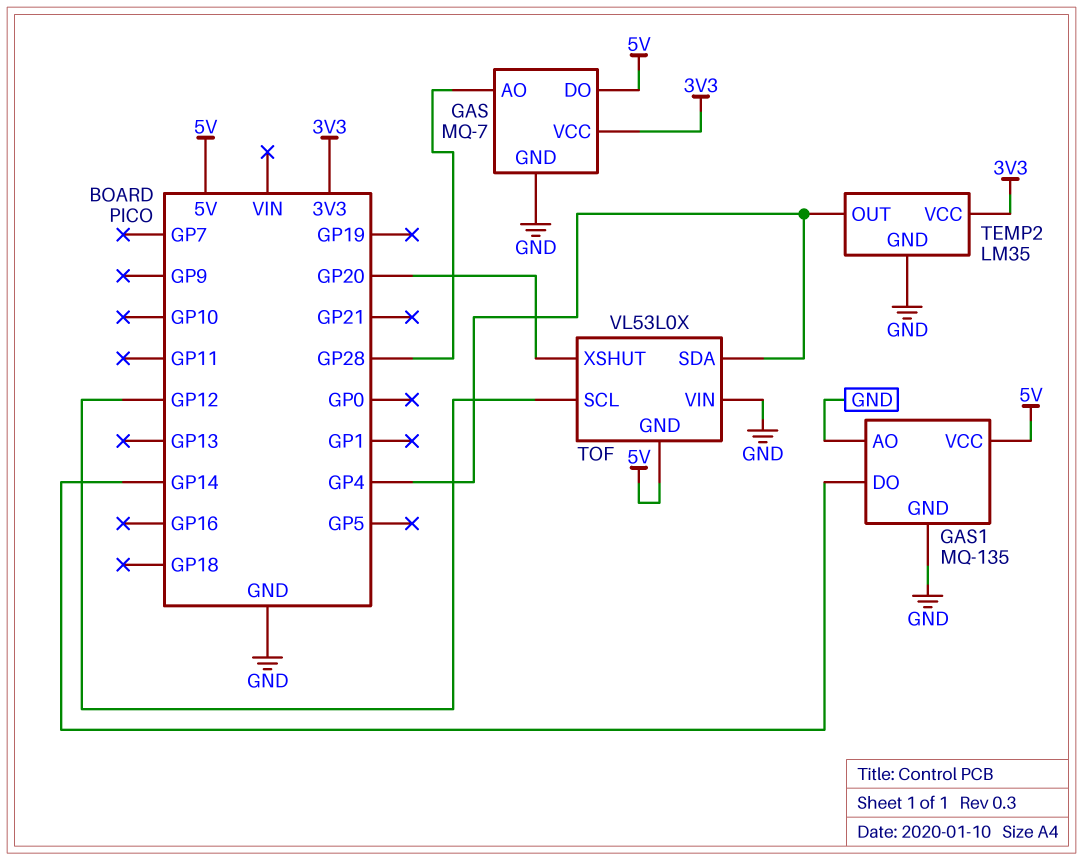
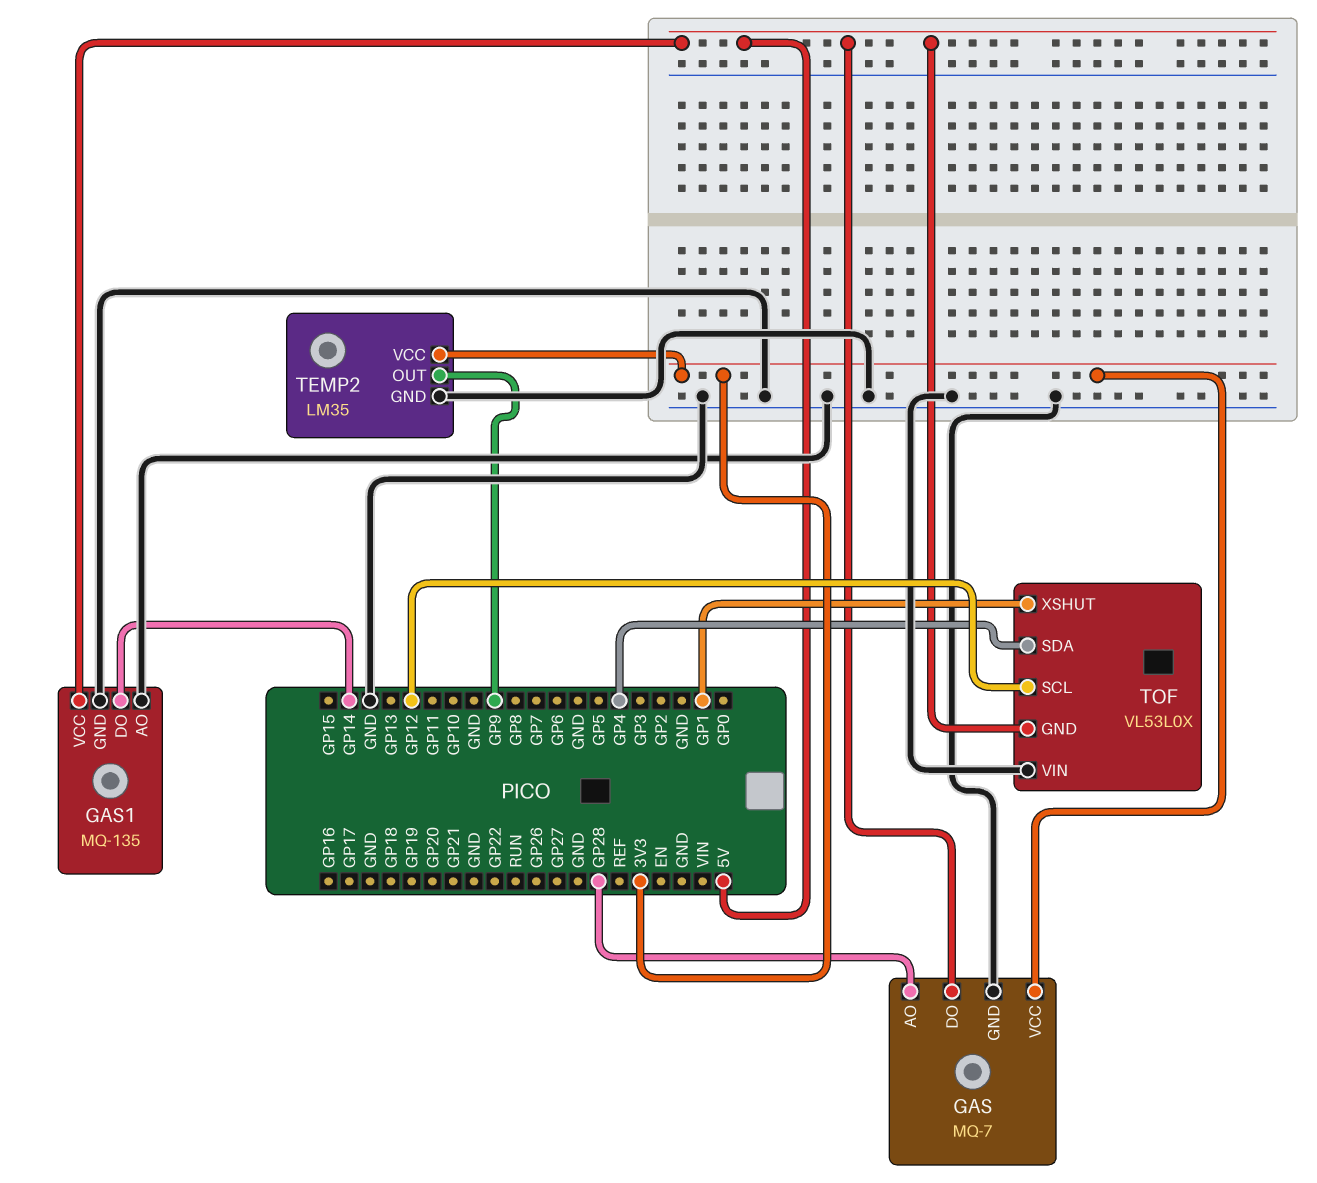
TEMP2 pin OUT: GP4 -> GP9
TOF pin XSHUT: GP20 -> GP1

